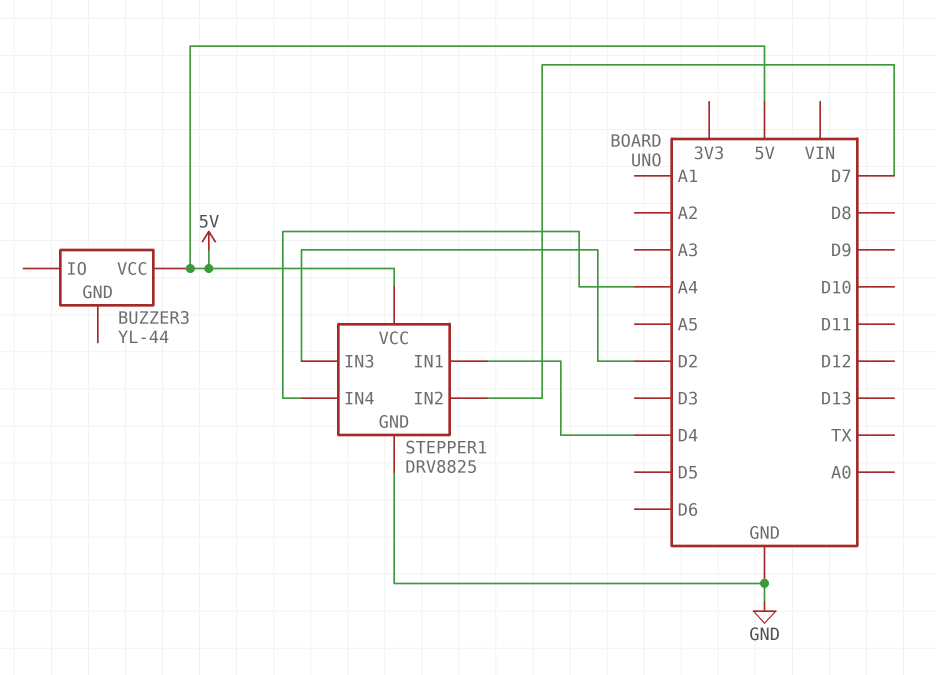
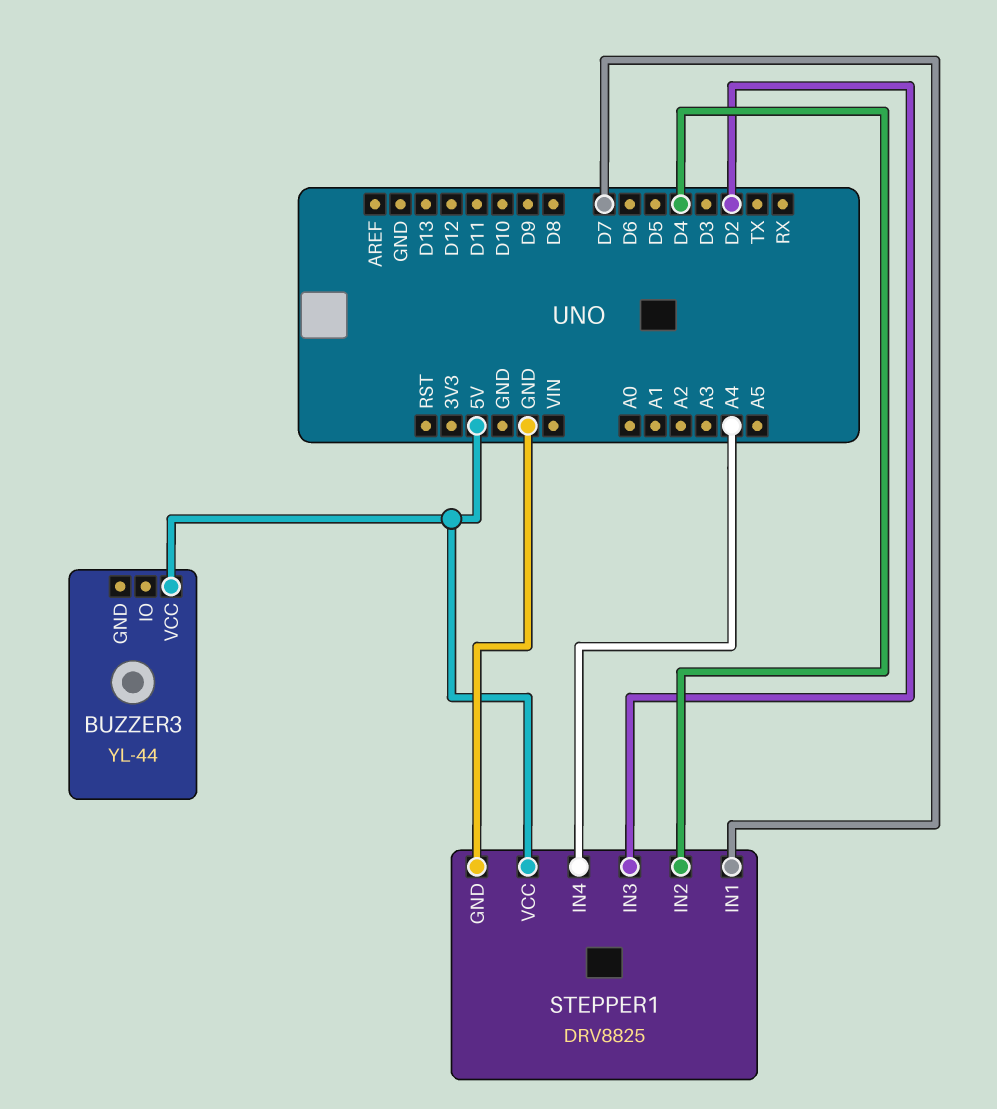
STEPPER1 pin IN1: D4 -> D7
STEPPER1 pin IN2: D7 -> D4

